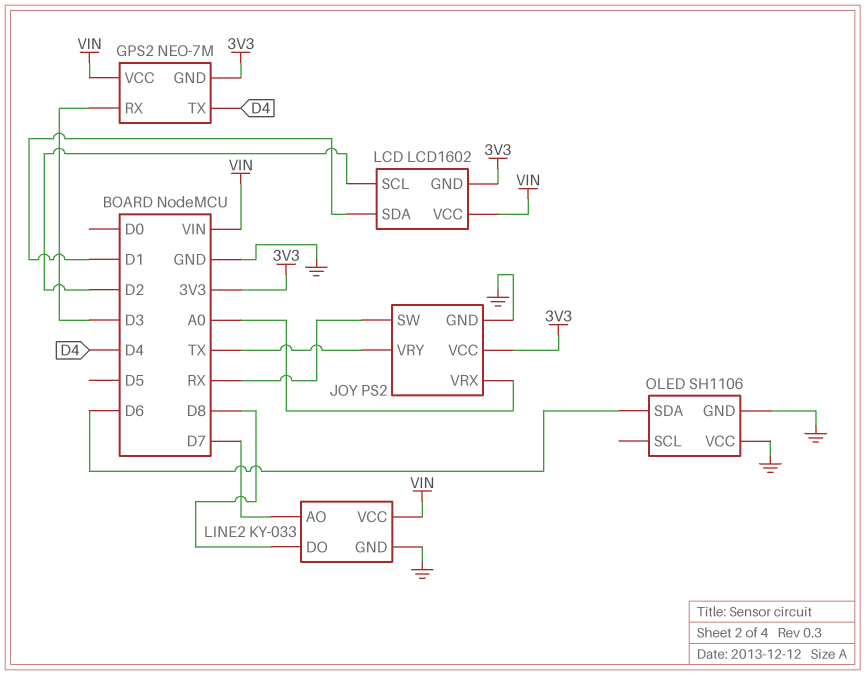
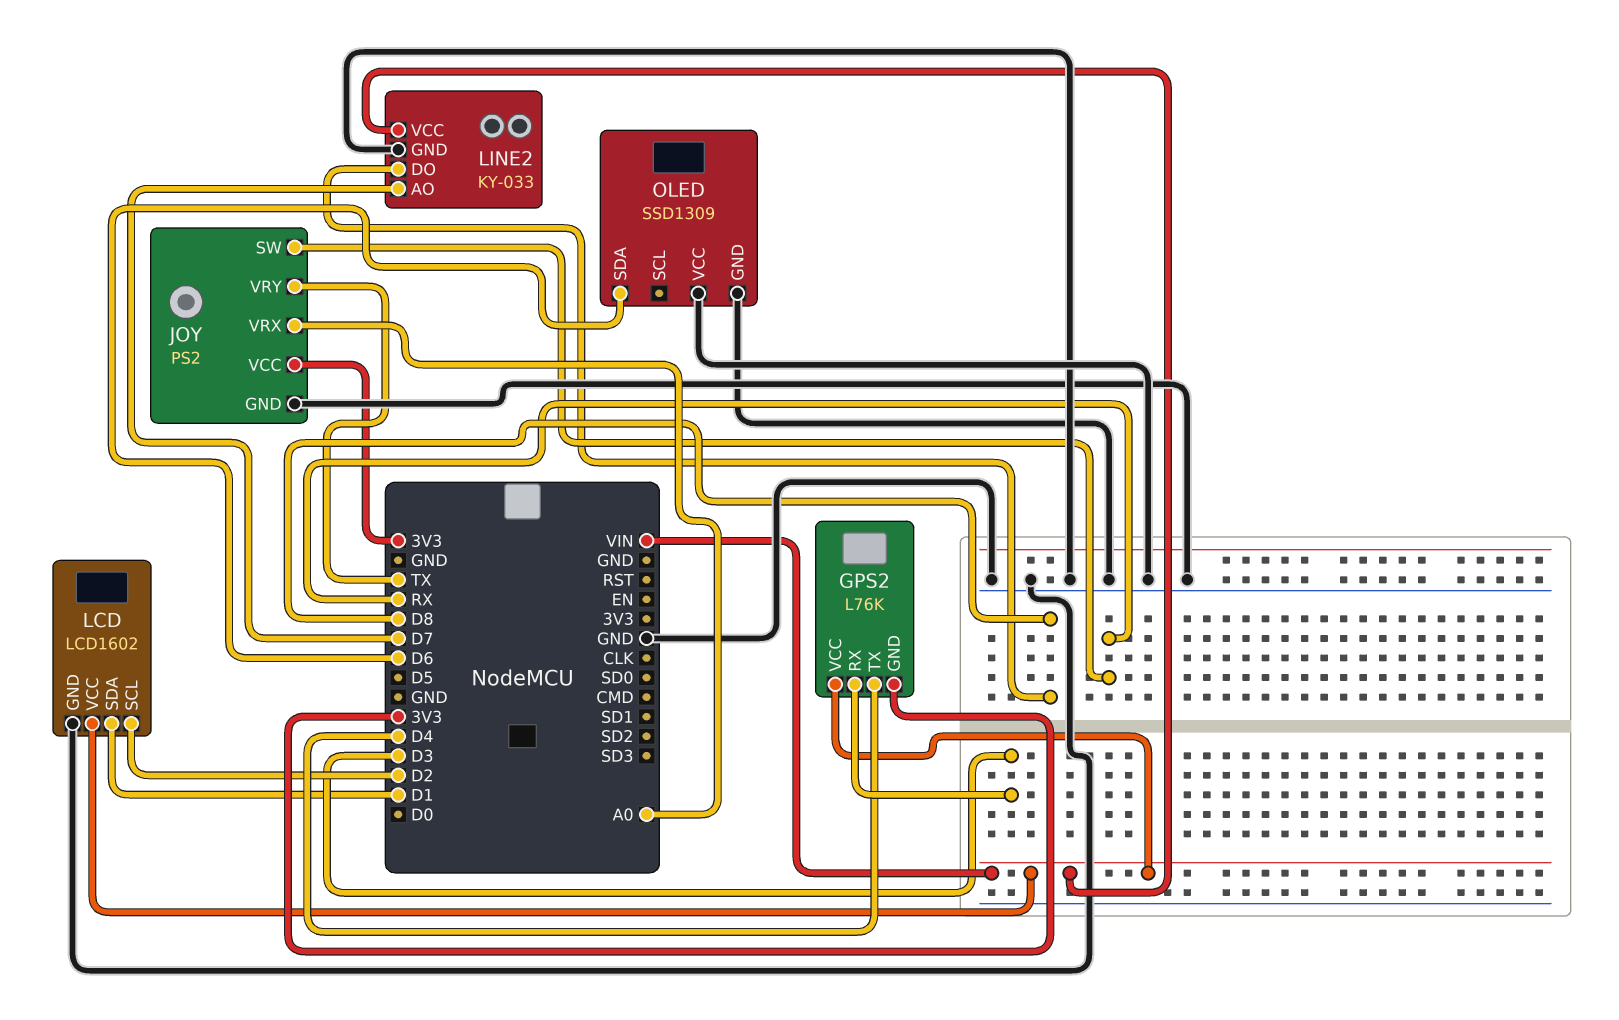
GPS2: NEO-7M -> L76K
LCD pin GND: 3V3 -> GND
OLED: SH1106 -> SSD1309

